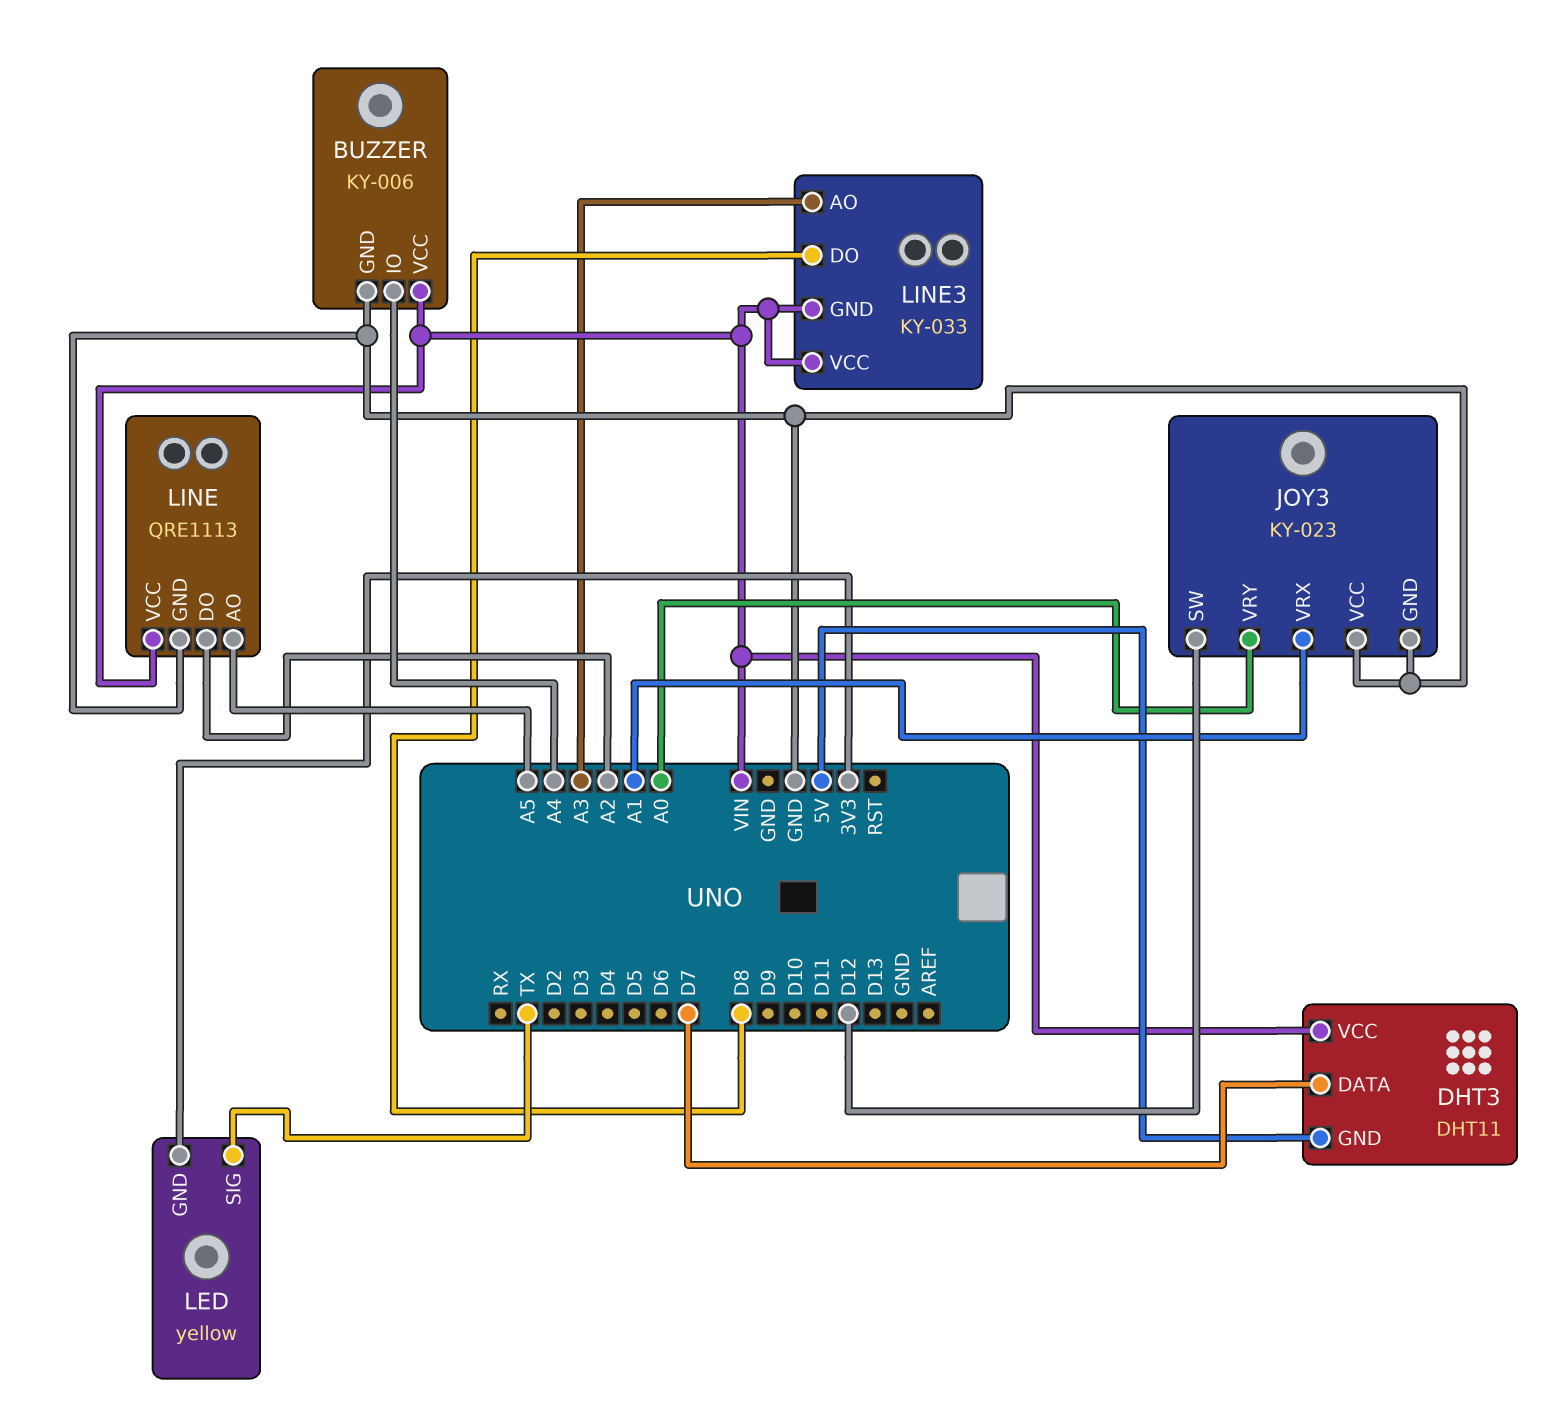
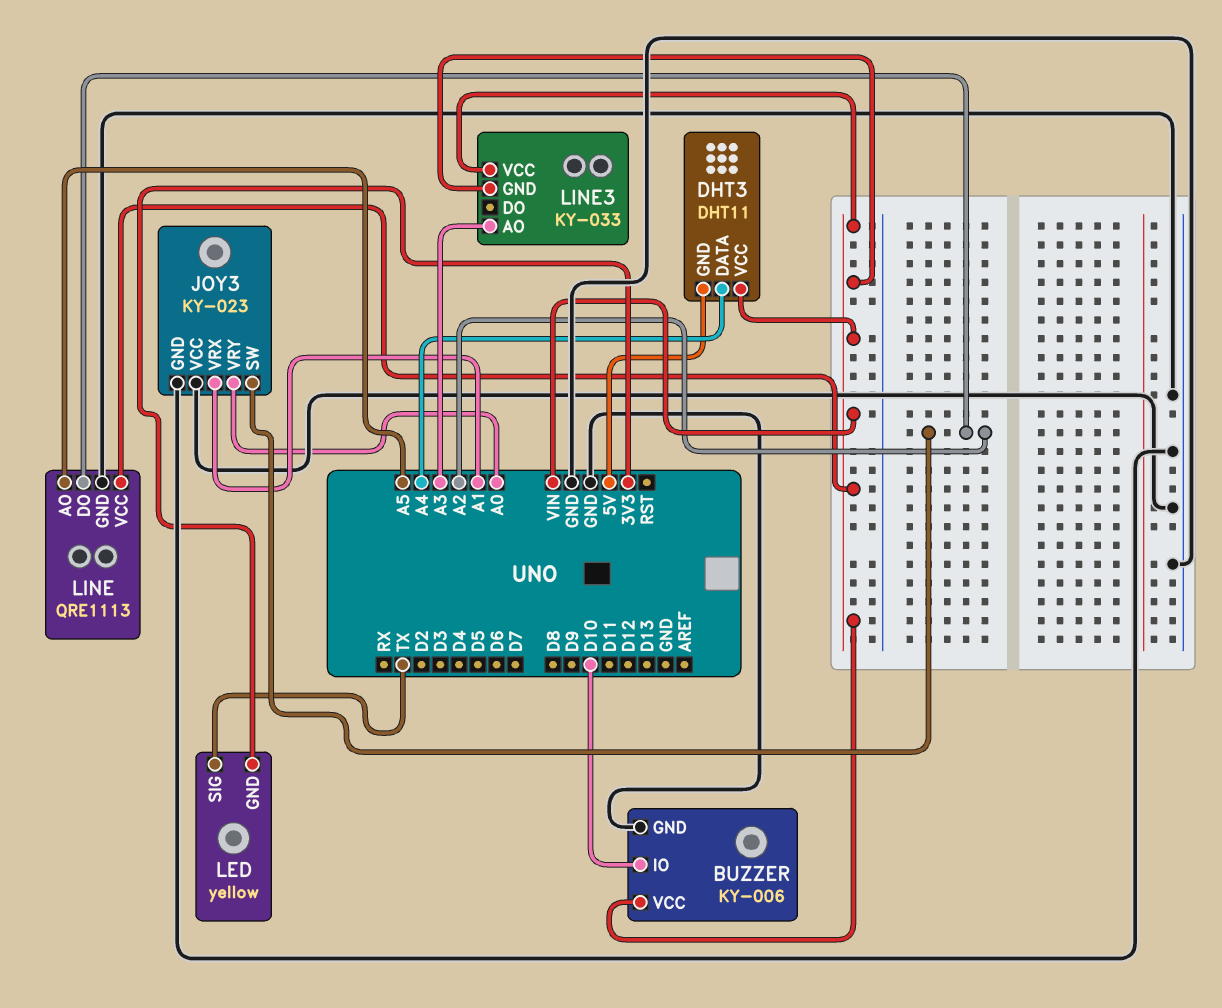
BUZZER pin IO: A4 -> D10
DHT3 pin DATA: D7 -> A4
JOY3 pin SW: D12 -> A2
LINE3 pin DO: D8 -> none

